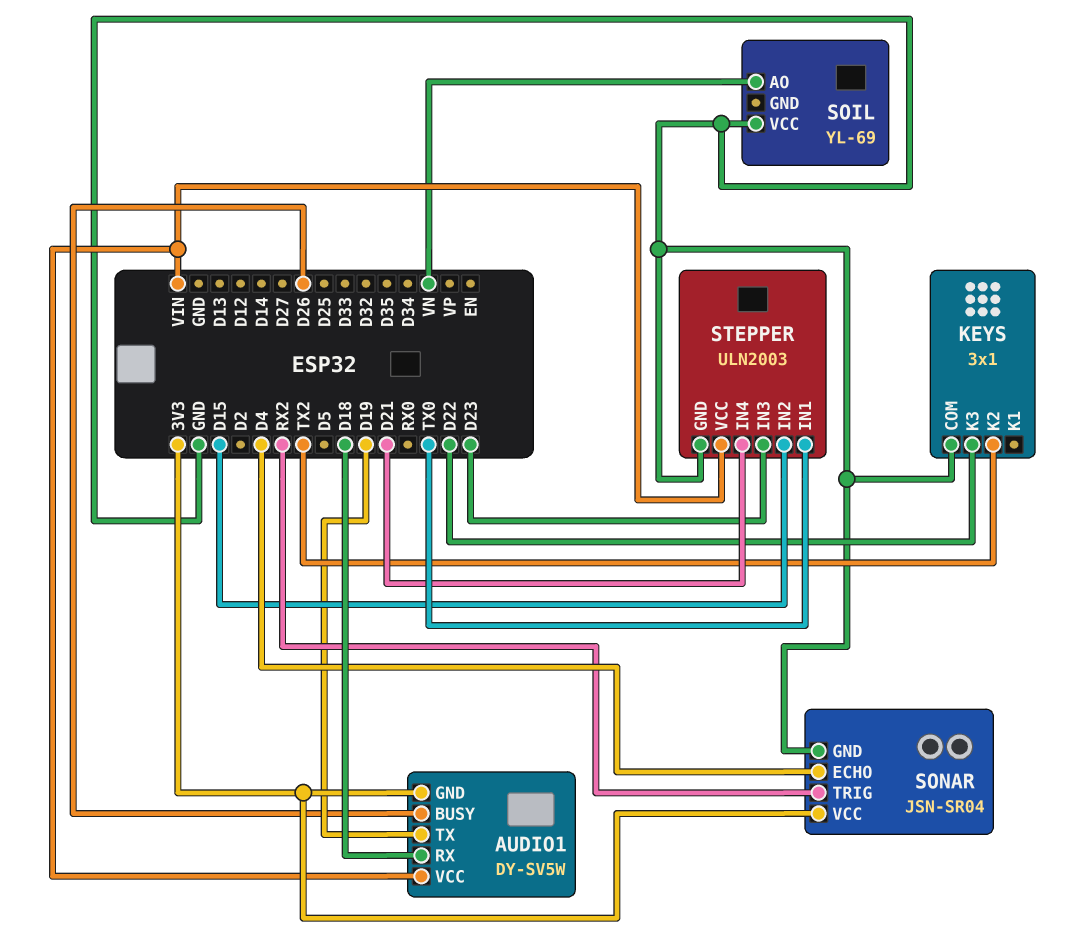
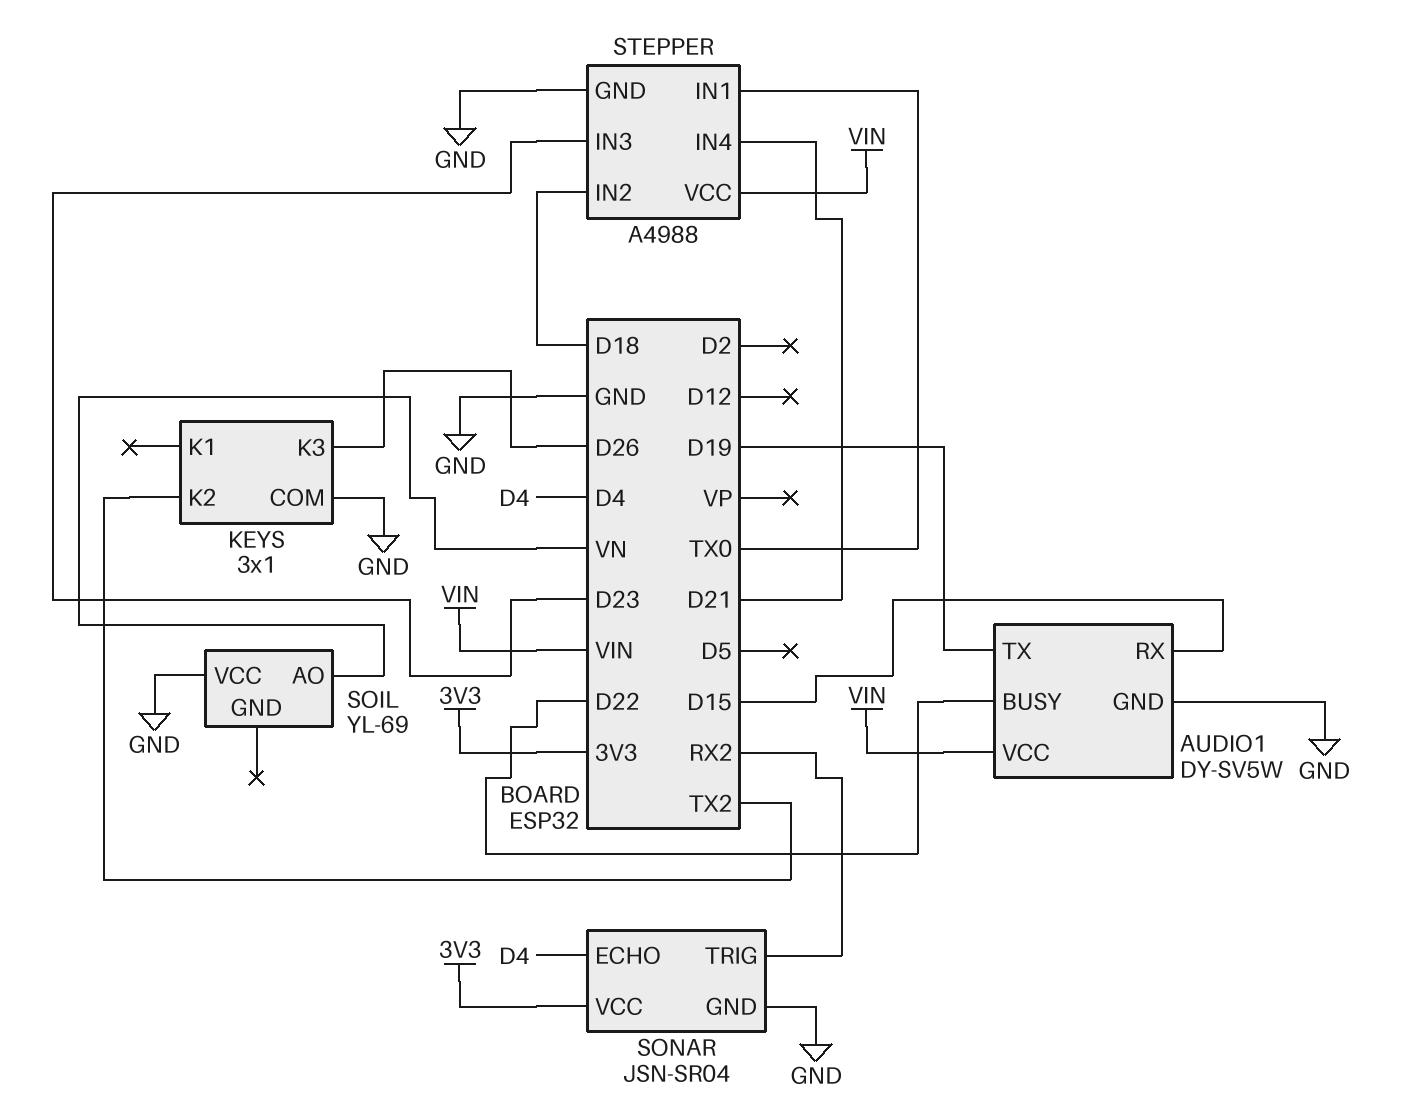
AUDIO1 pin BUSY: D26 -> D22
AUDIO1 pin GND: 3V3 -> GND
AUDIO1 pin RX: D18 -> D15
KEYS pin K3: D22 -> D26
STEPPER: ULN2003 -> A4988
STEPPER pin IN2: D15 -> D18

